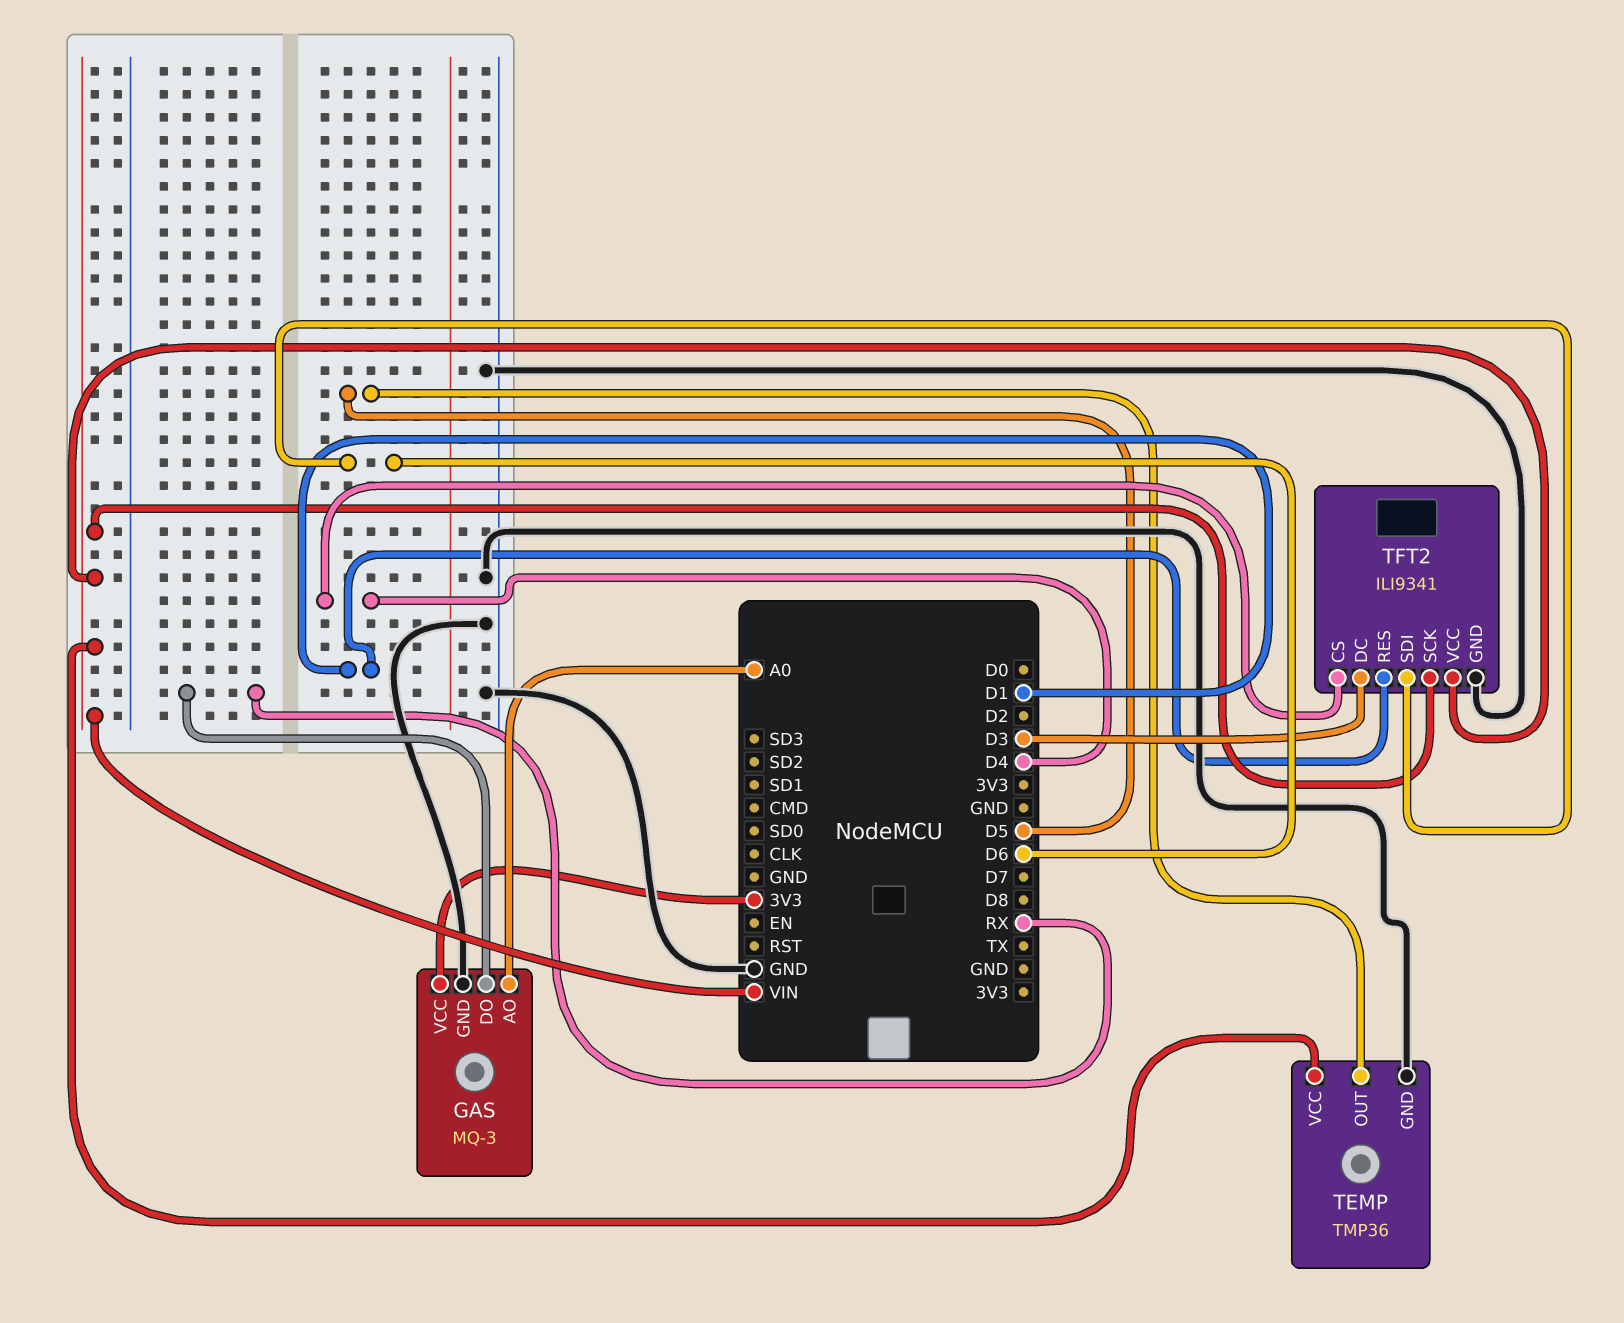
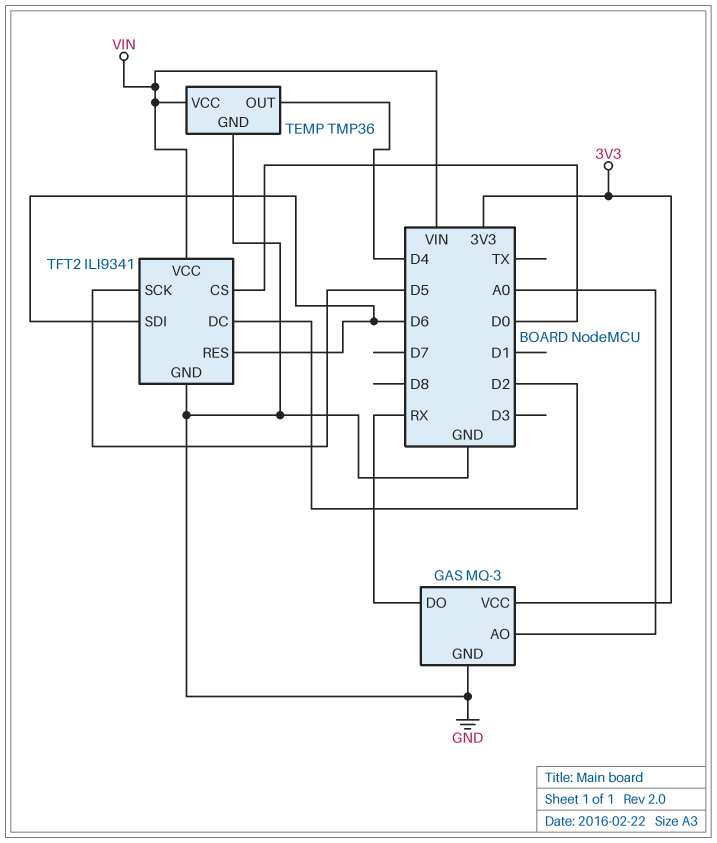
TEMP pin OUT: D5 -> D4
TFT2 pin CS: D4 -> D0
TFT2 pin DC: D3 -> D2
TFT2 pin RES: D1 -> D6
TFT2 pin SCK: VIN -> D5

